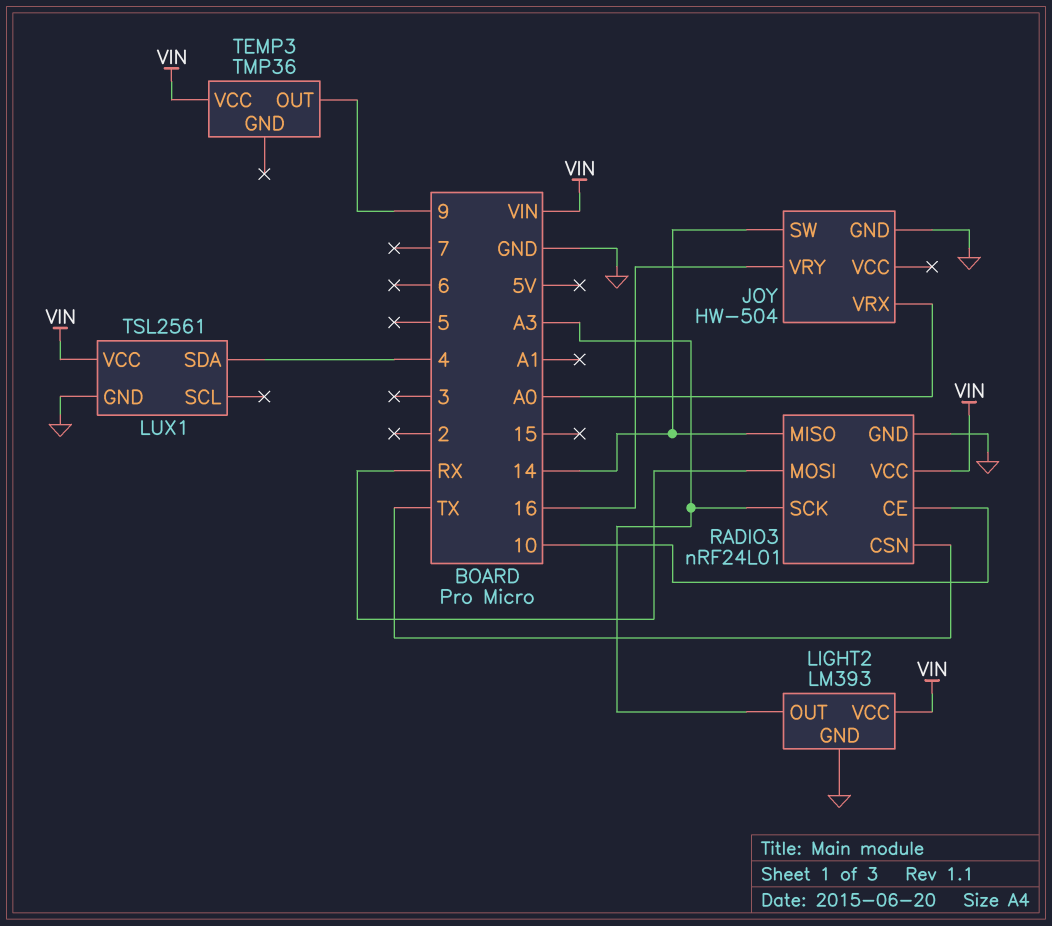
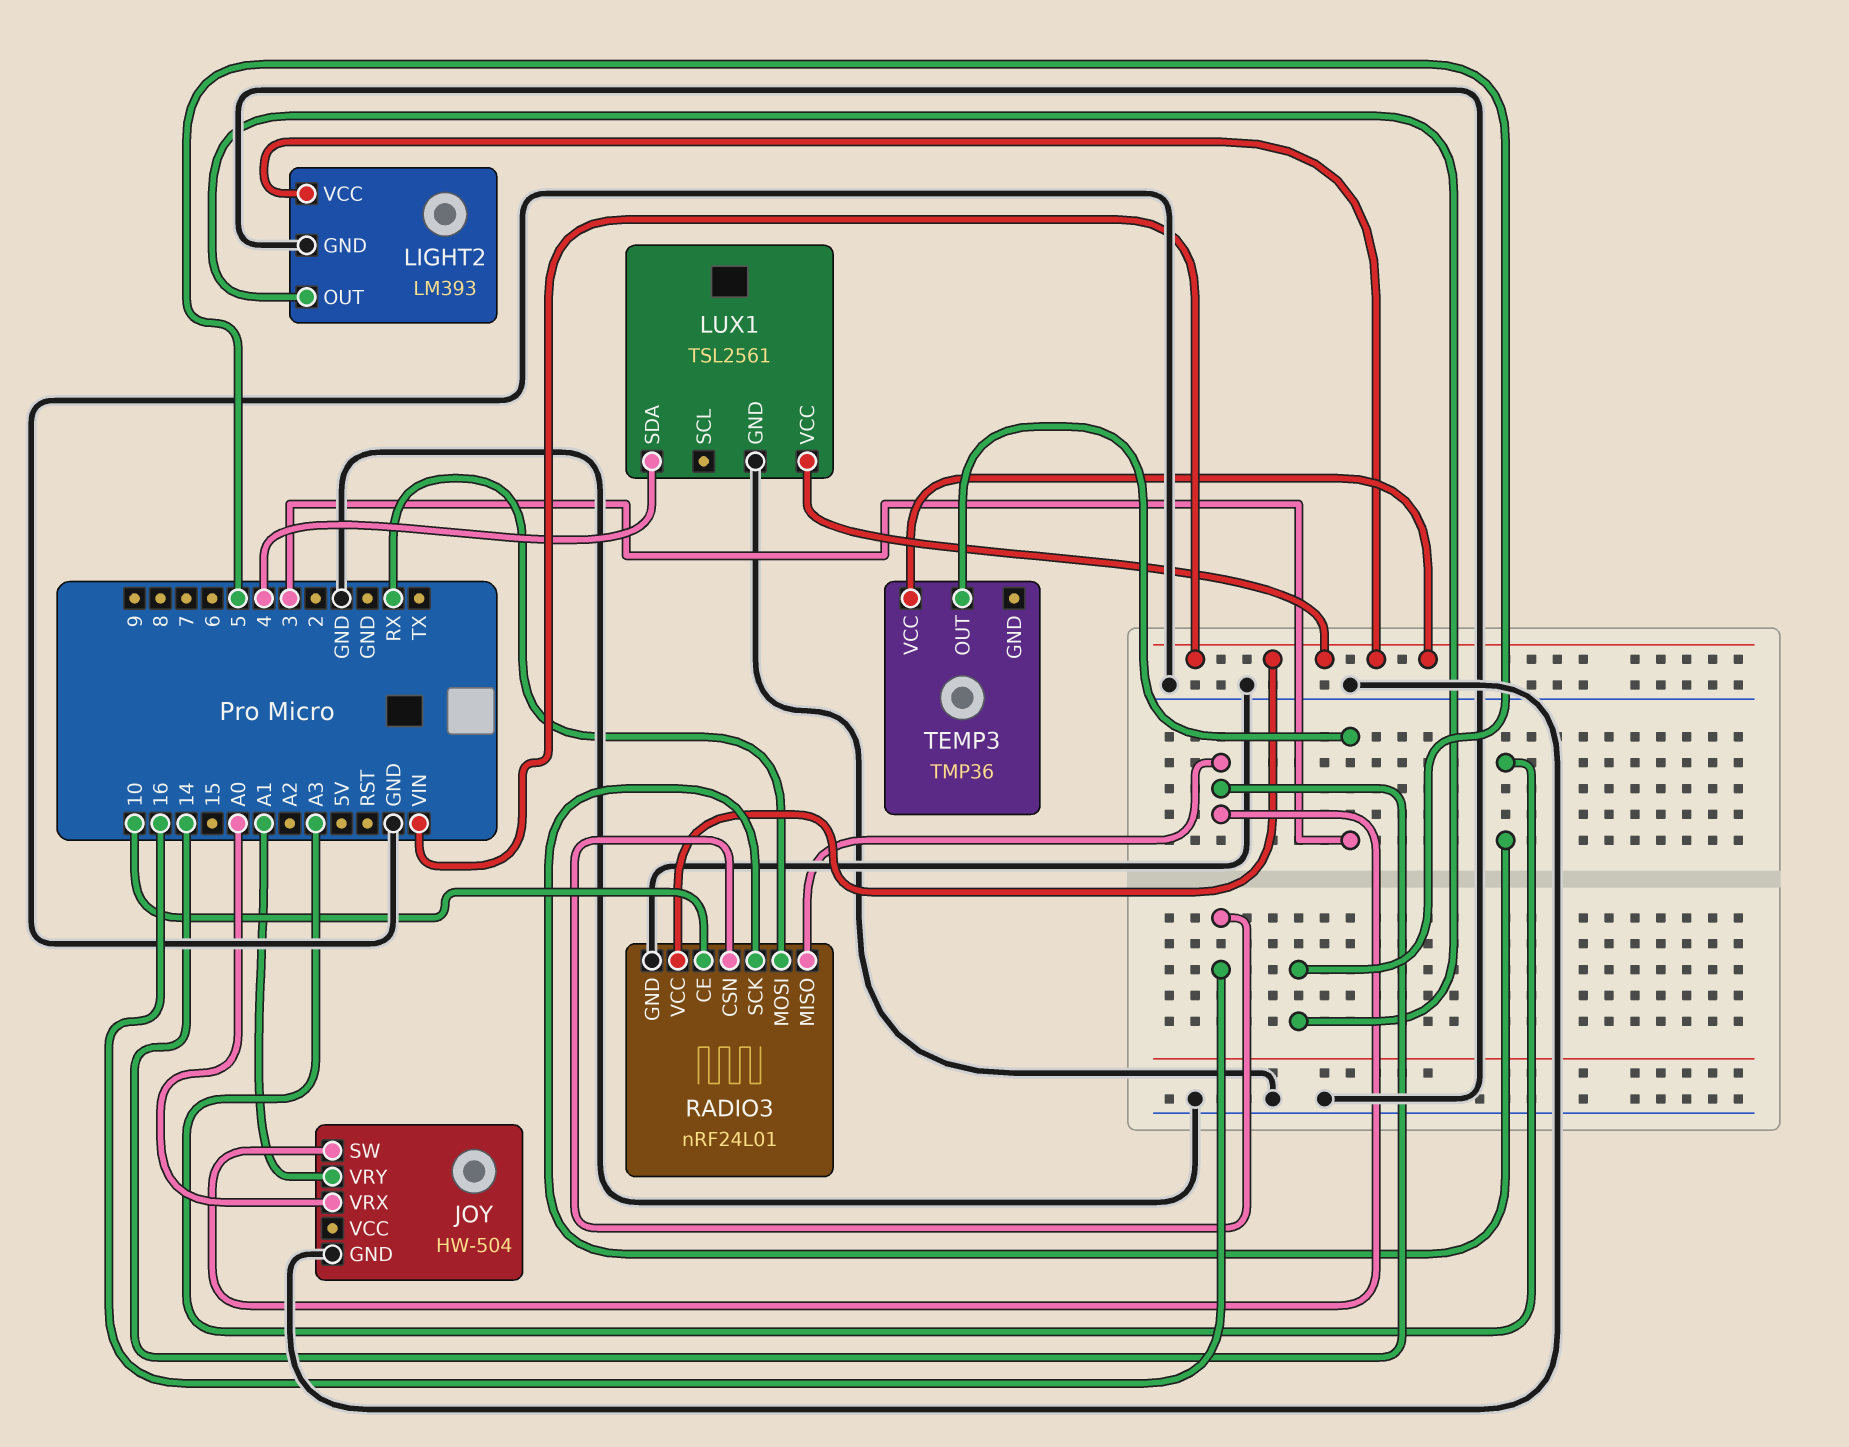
JOY pin VRY: 16 -> A1
LIGHT2 pin OUT: A3 -> 5
RADIO3 pin CSN: TX -> 16
TEMP3 pin OUT: 9 -> 3

